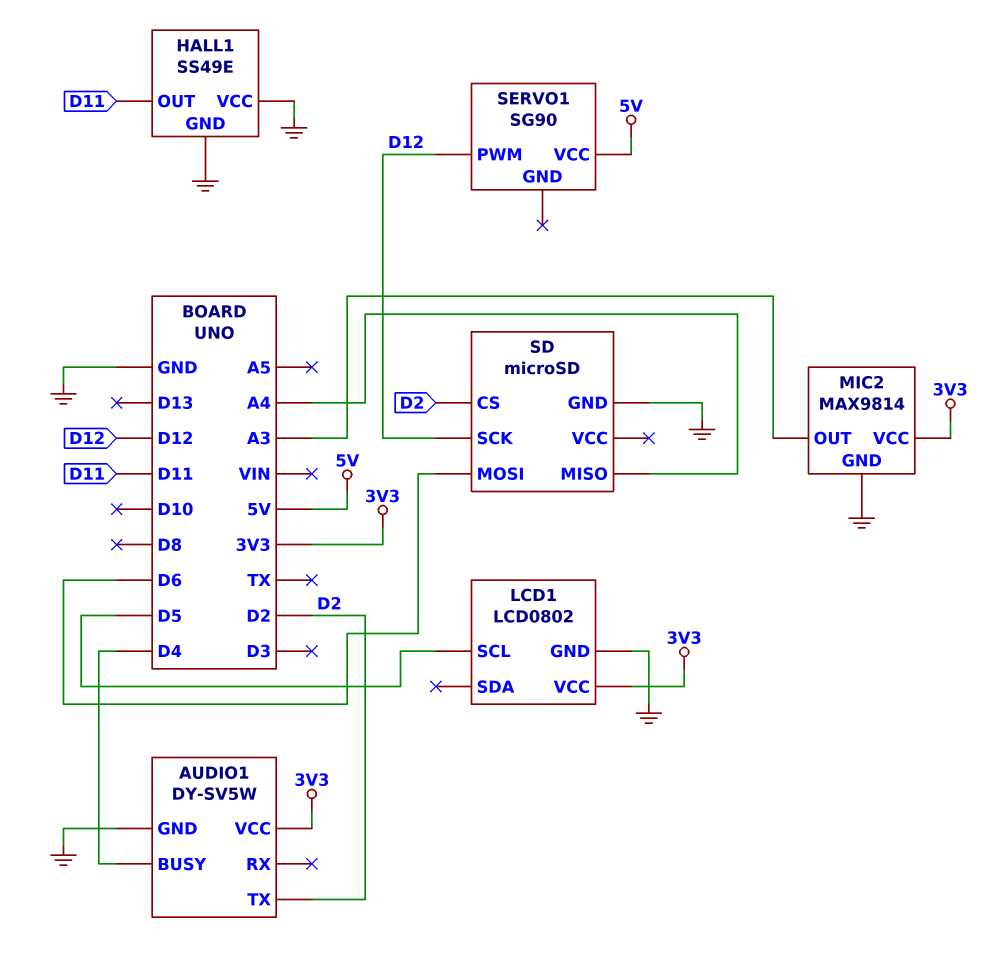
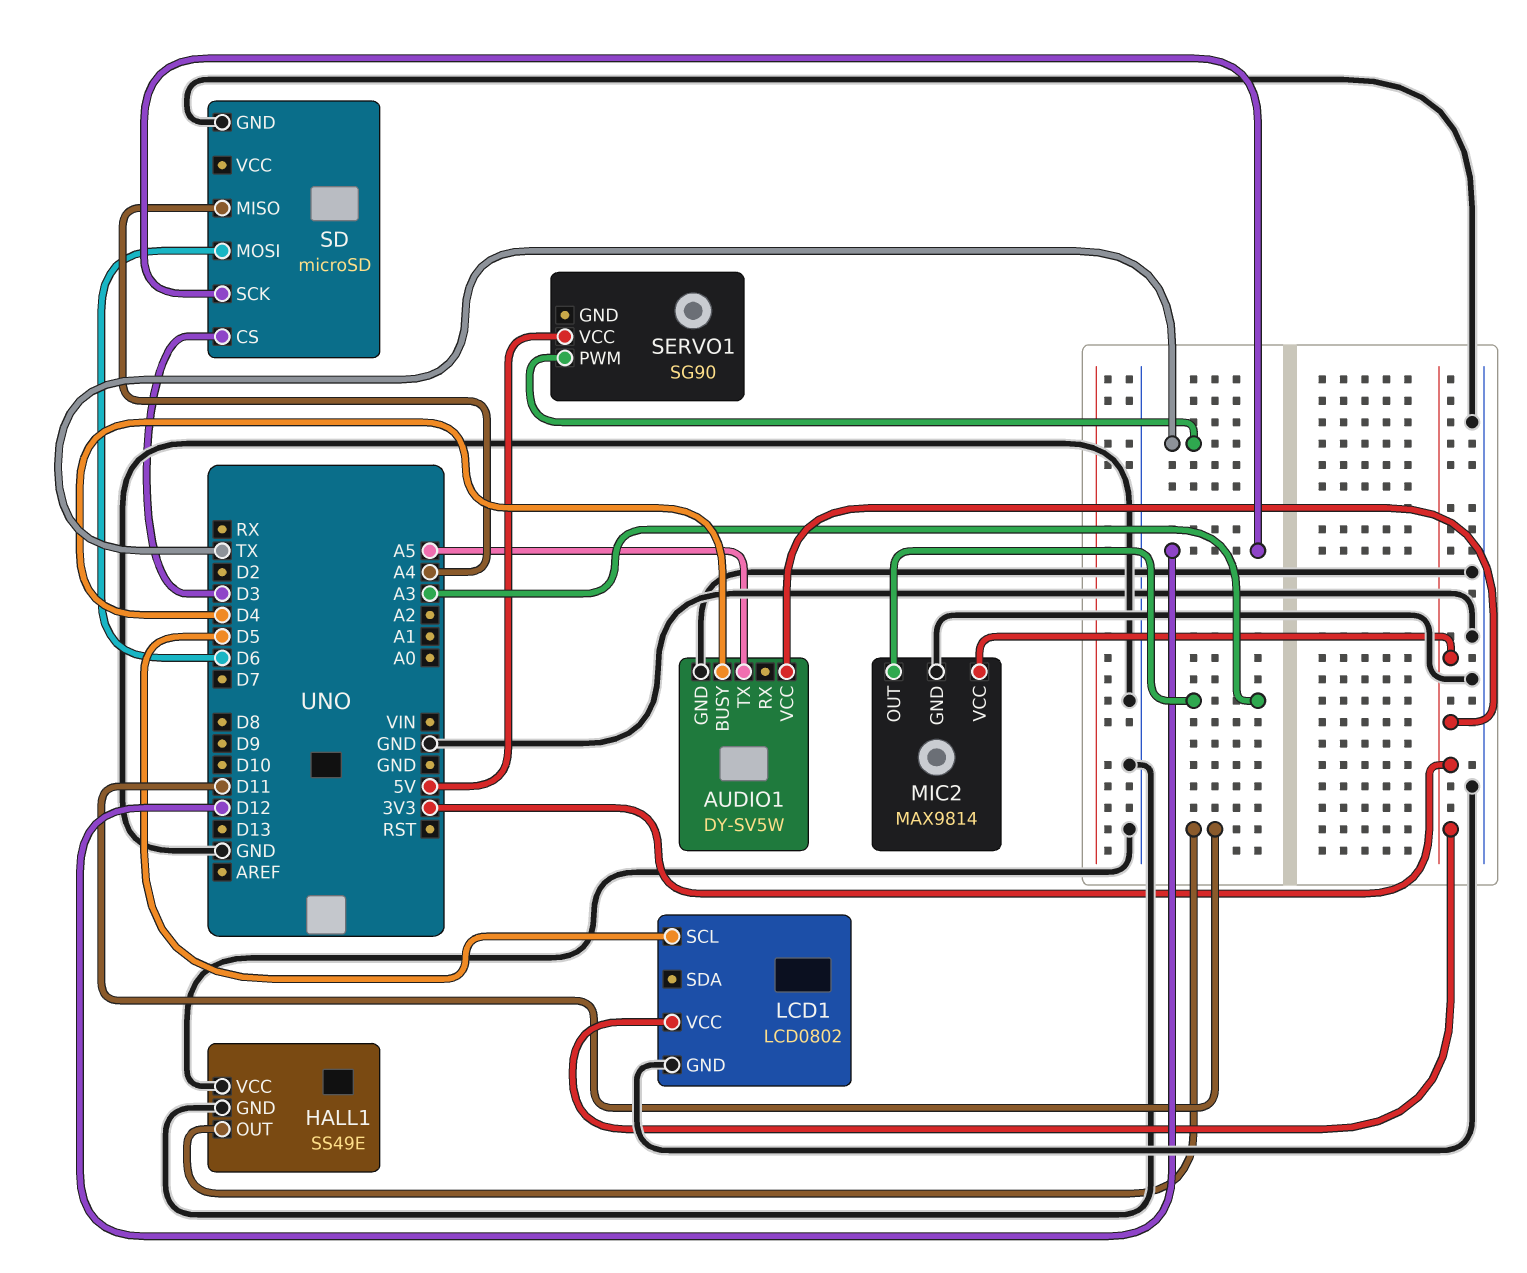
AUDIO1 pin TX: D2 -> A5
SD pin CS: D2 -> D3
SERVO1 pin PWM: D12 -> TX

